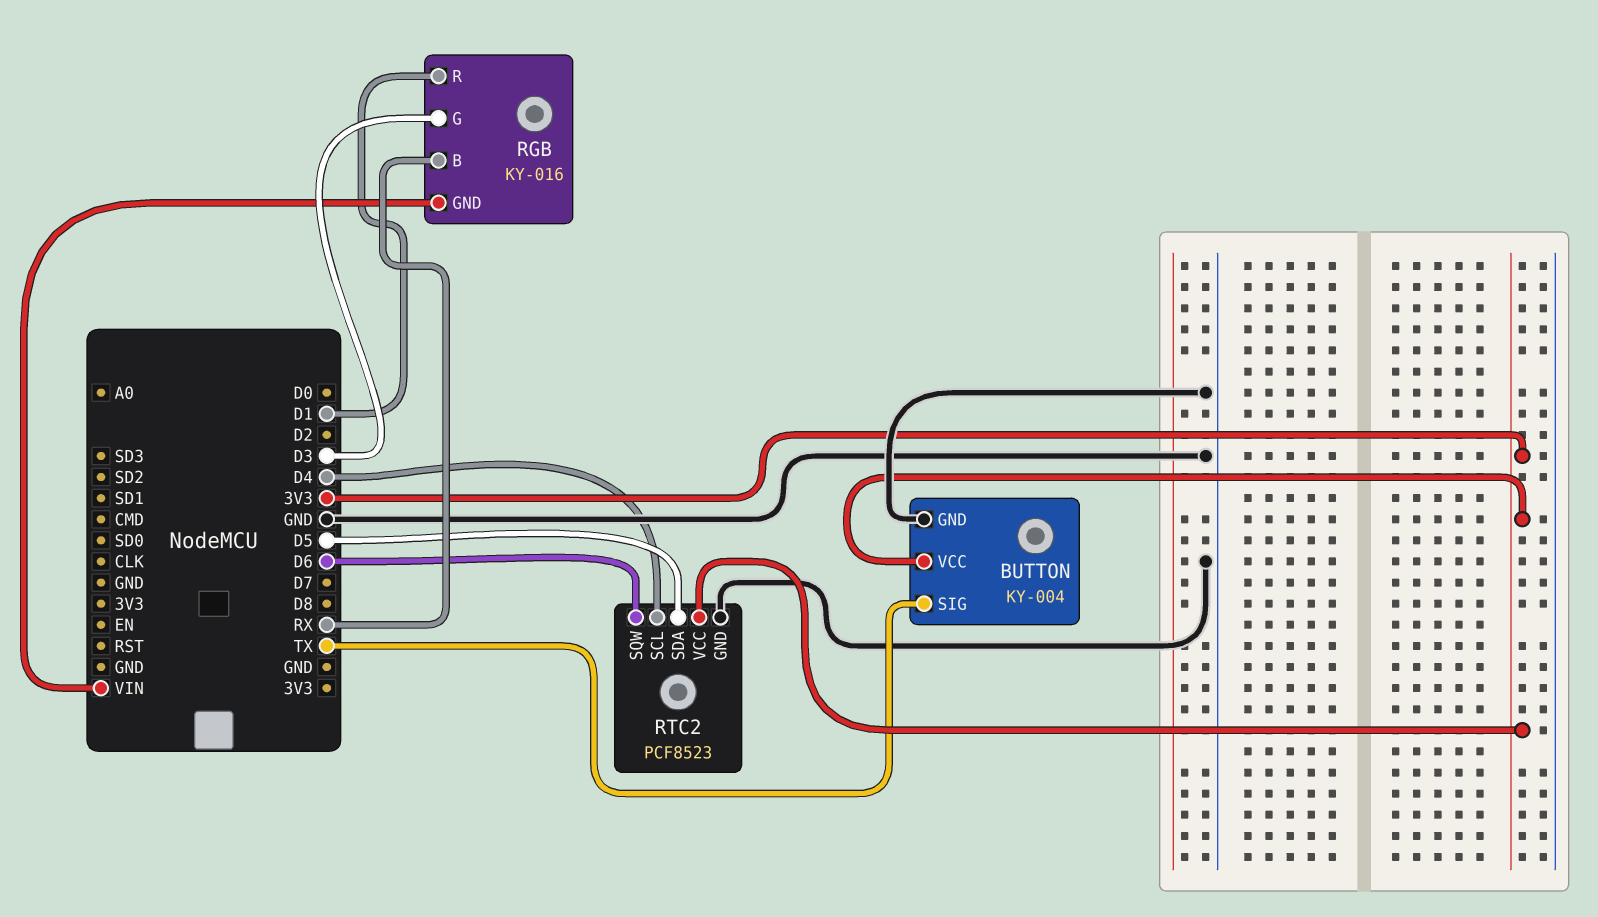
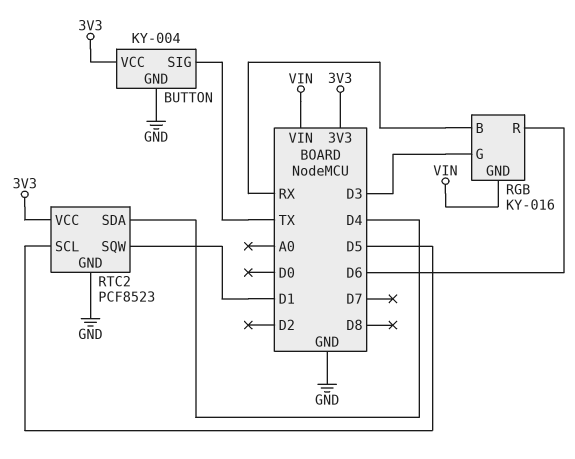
RGB pin R: D1 -> D6
RTC2 pin SCL: D4 -> D5
RTC2 pin SDA: D5 -> D4
RTC2 pin SQW: D6 -> D1

